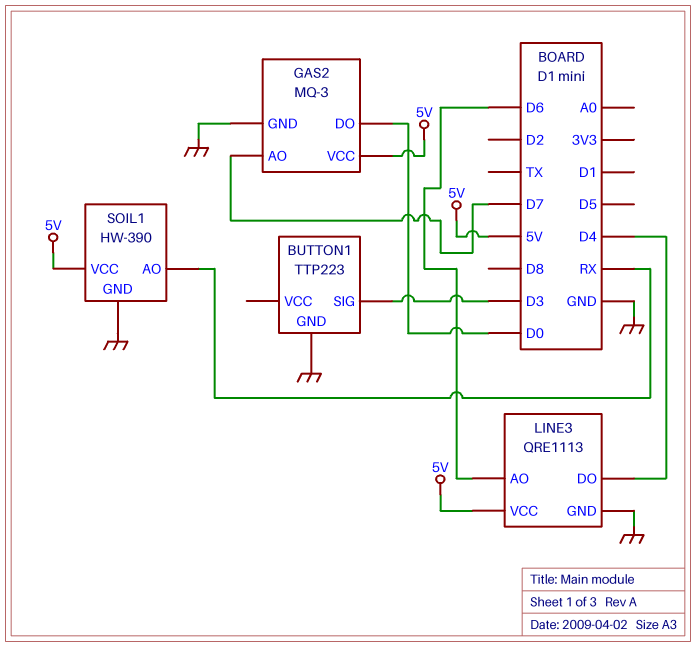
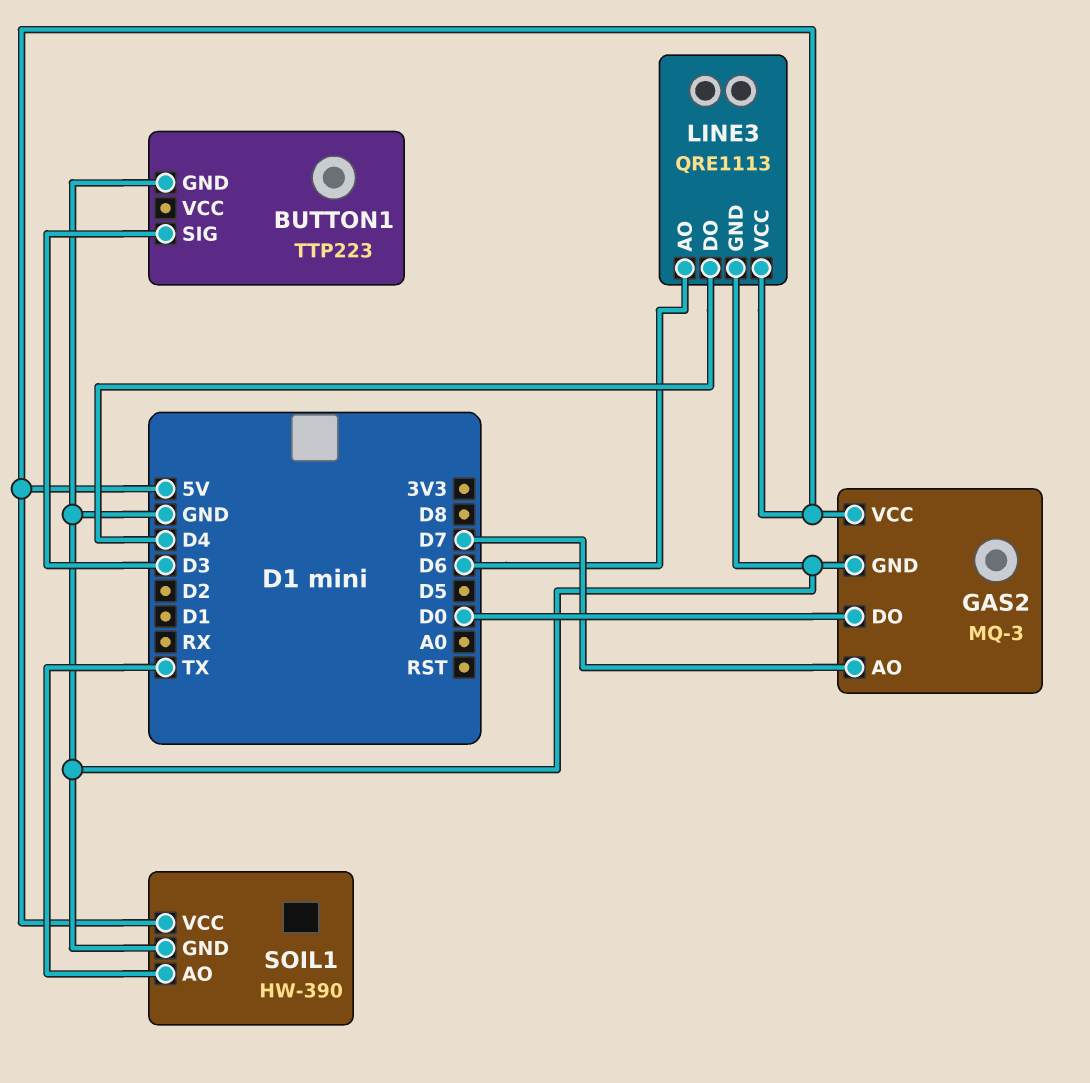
SOIL1 pin AO: RX -> TX

